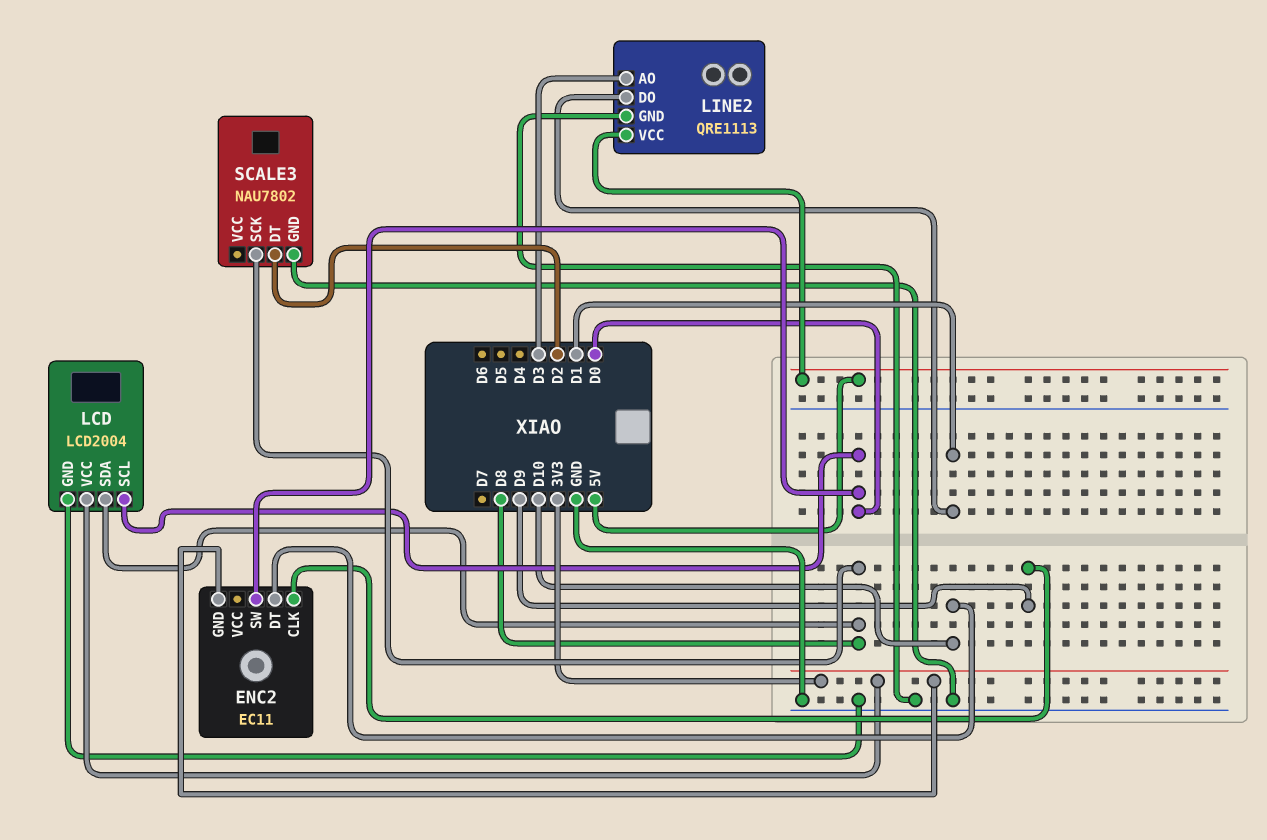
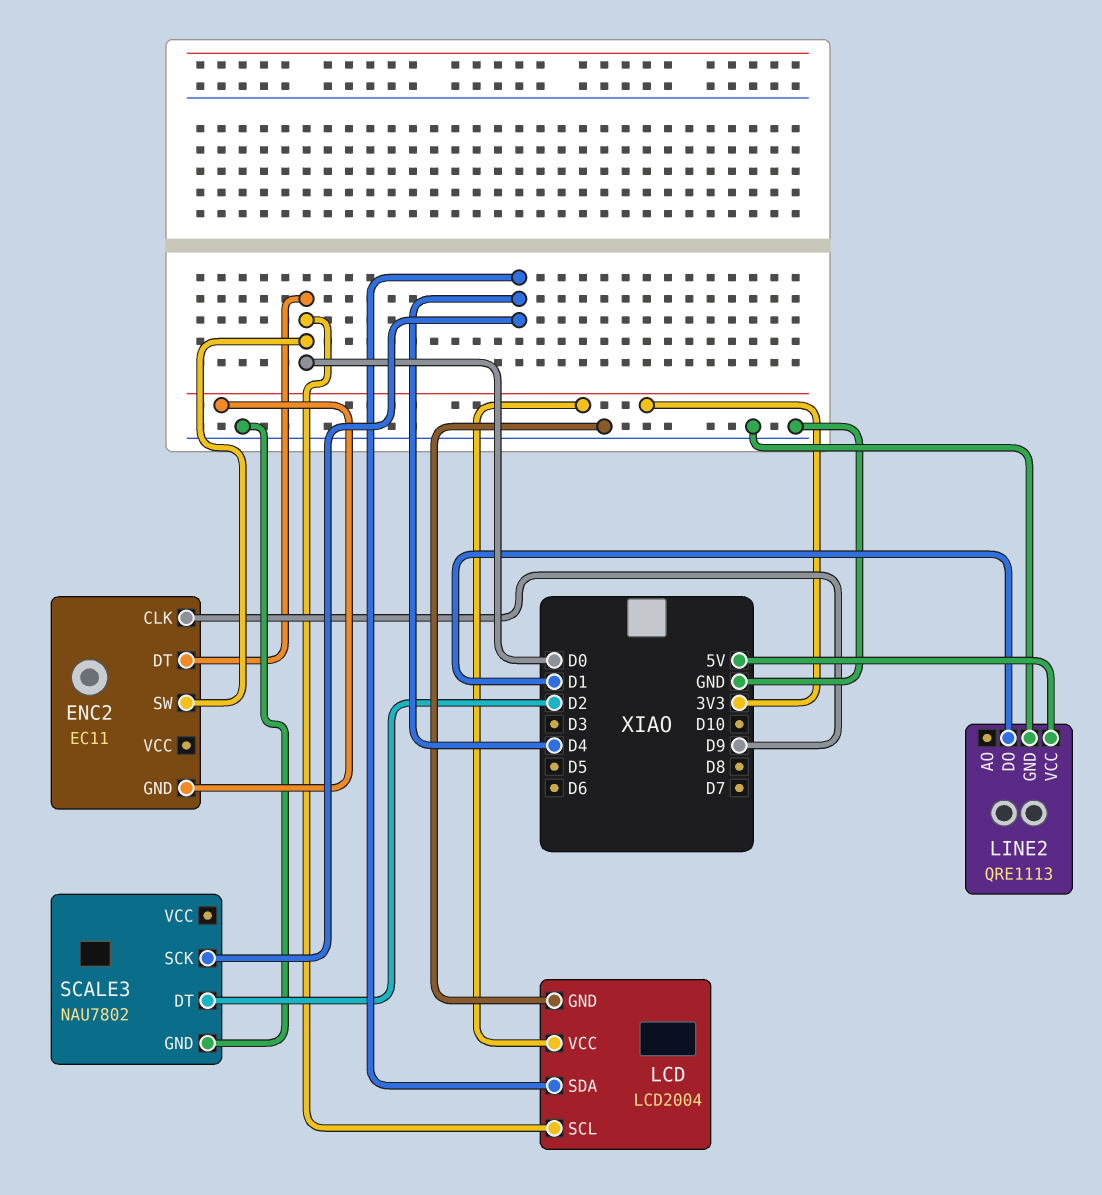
ENC2 pin DT: D10 -> D0
LCD pin SDA: D8 -> D4
LINE2 pin AO: D3 -> none
SCALE3 pin SCK: D8 -> D4

